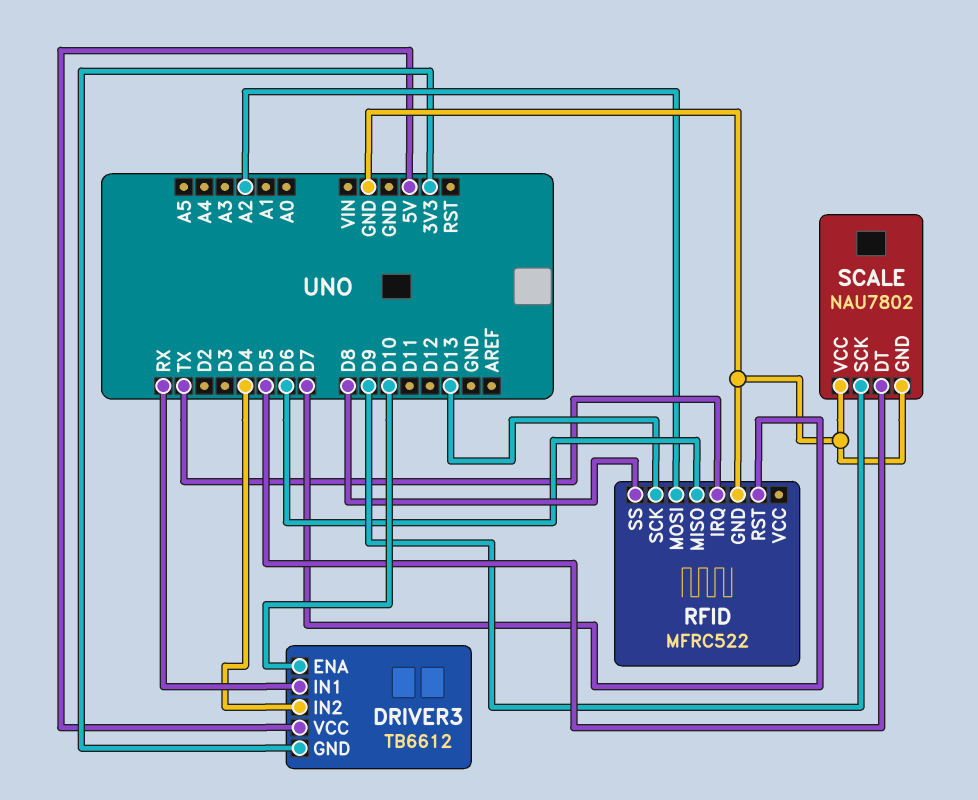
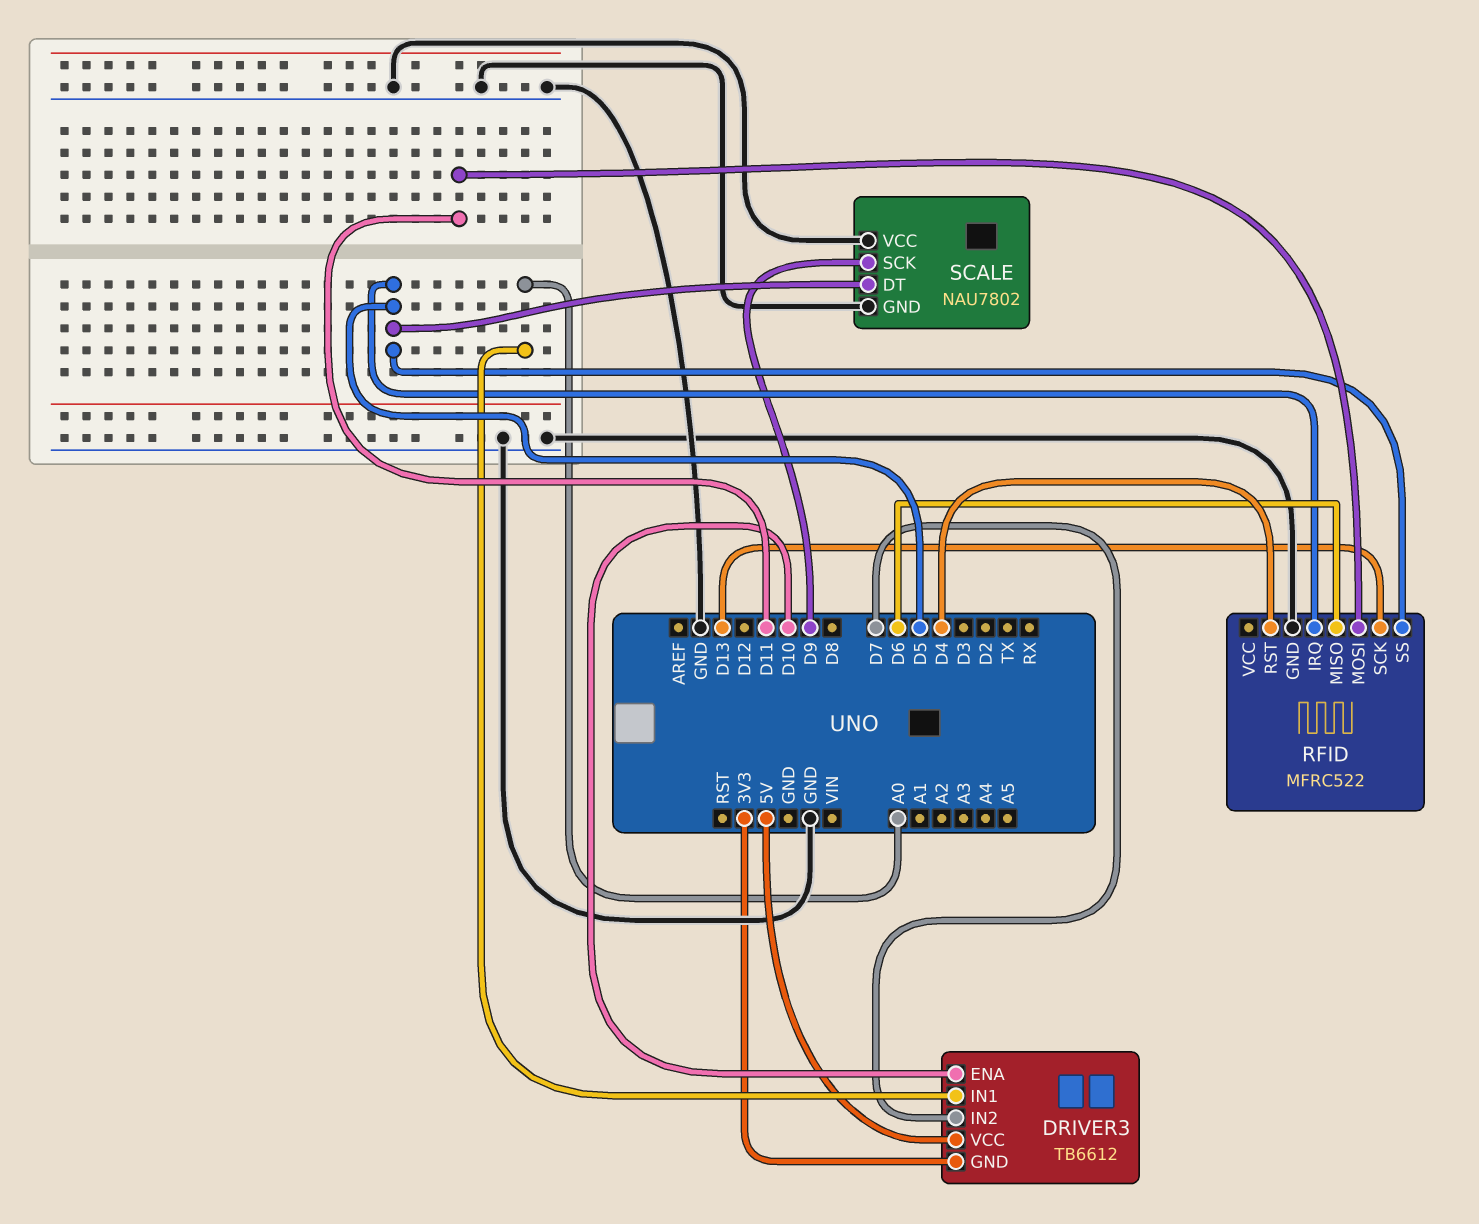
DRIVER3 pin IN1: RX -> A0
DRIVER3 pin IN2: D4 -> D7
RFID pin IRQ: TX -> D5
RFID pin MOSI: A2 -> D11
RFID pin RST: D7 -> D4
RFID pin SS: D8 -> D5

